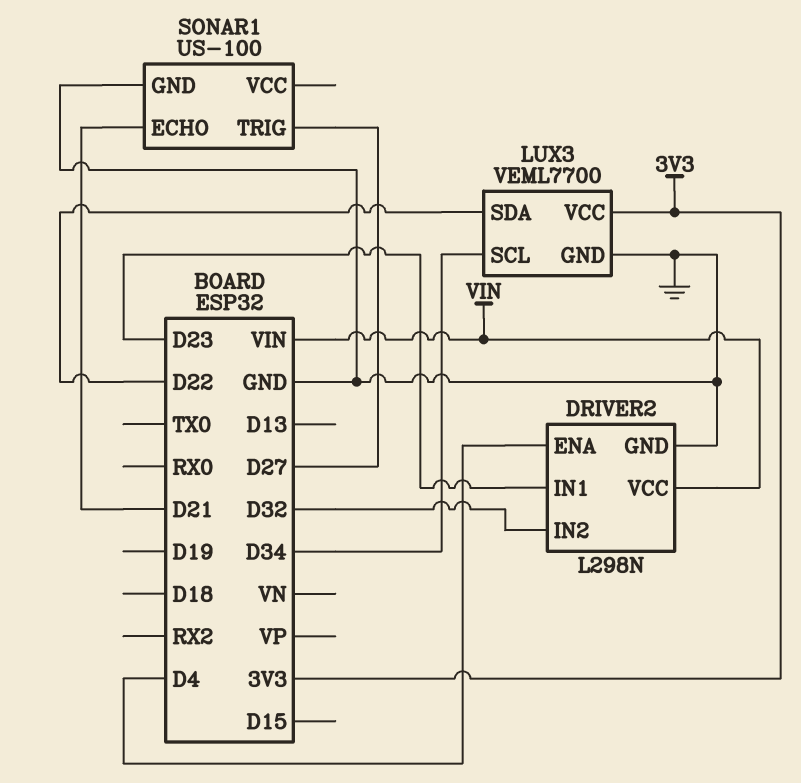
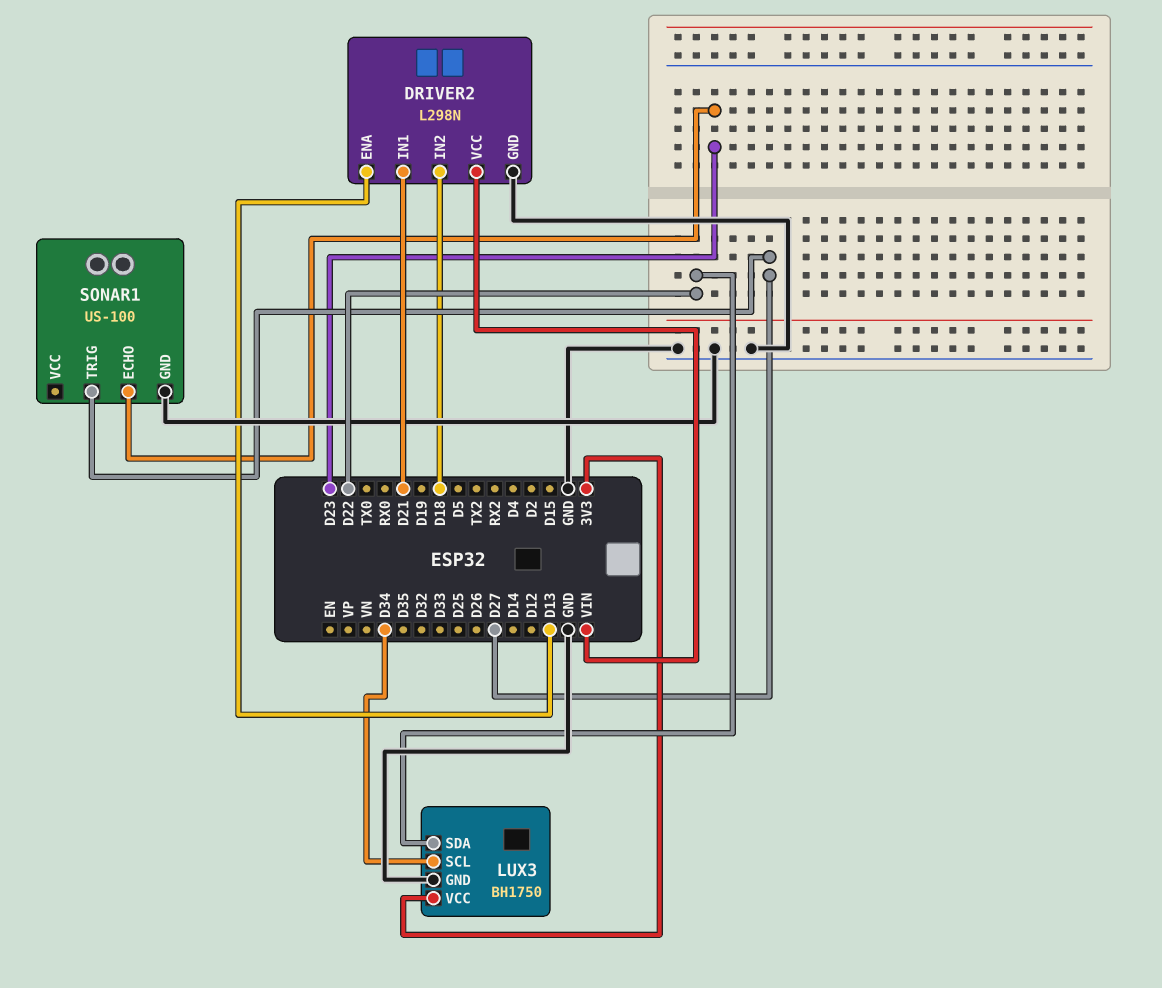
DRIVER2 pin ENA: D4 -> D13
DRIVER2 pin IN1: D23 -> D21
DRIVER2 pin IN2: D32 -> D18
LUX3: VEML7700 -> BH1750
SONAR1 pin ECHO: D21 -> D23

